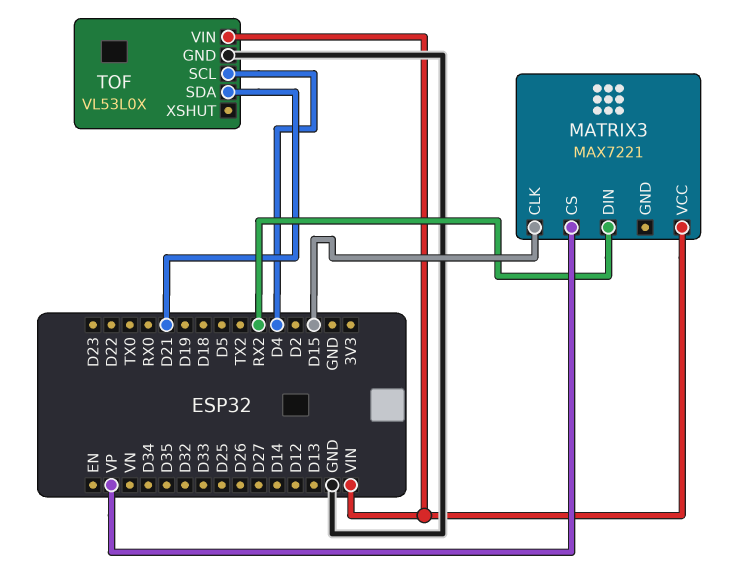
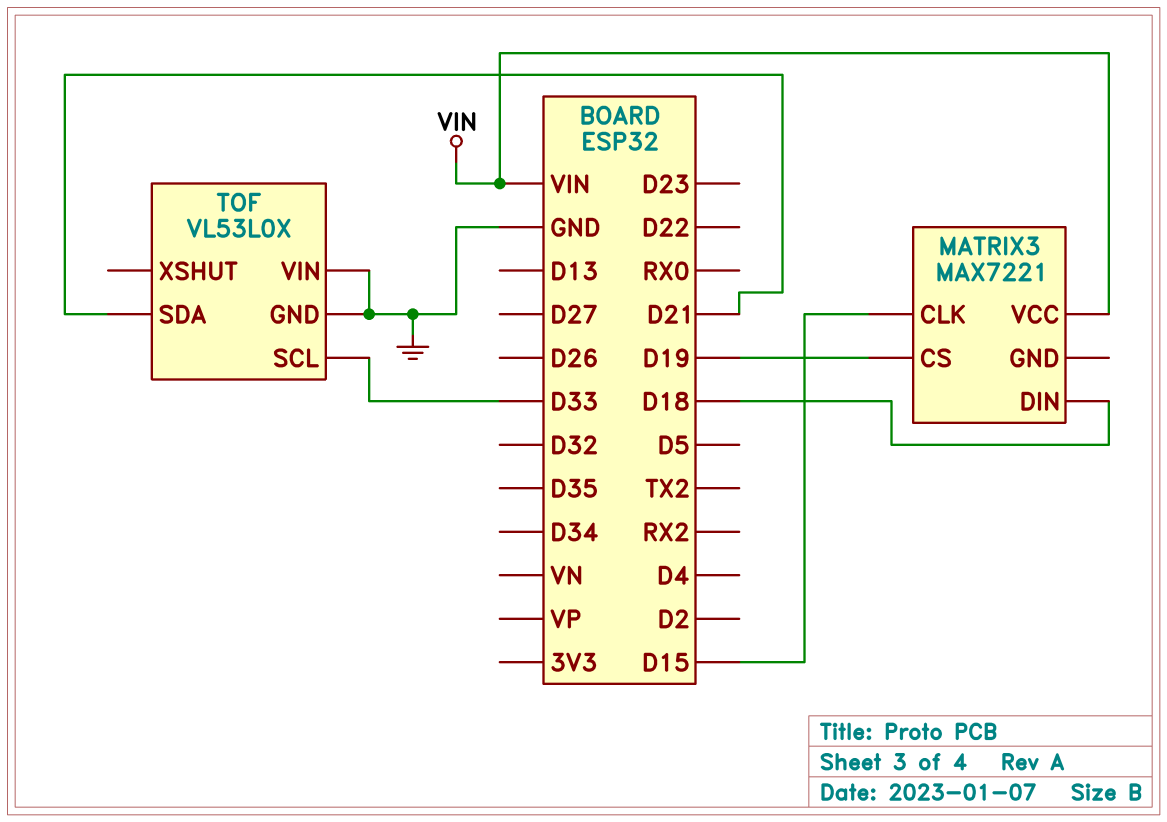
MATRIX3 pin CS: VP -> D19
MATRIX3 pin DIN: RX2 -> D18
TOF pin SCL: D4 -> D33
TOF pin VIN: VIN -> GND

